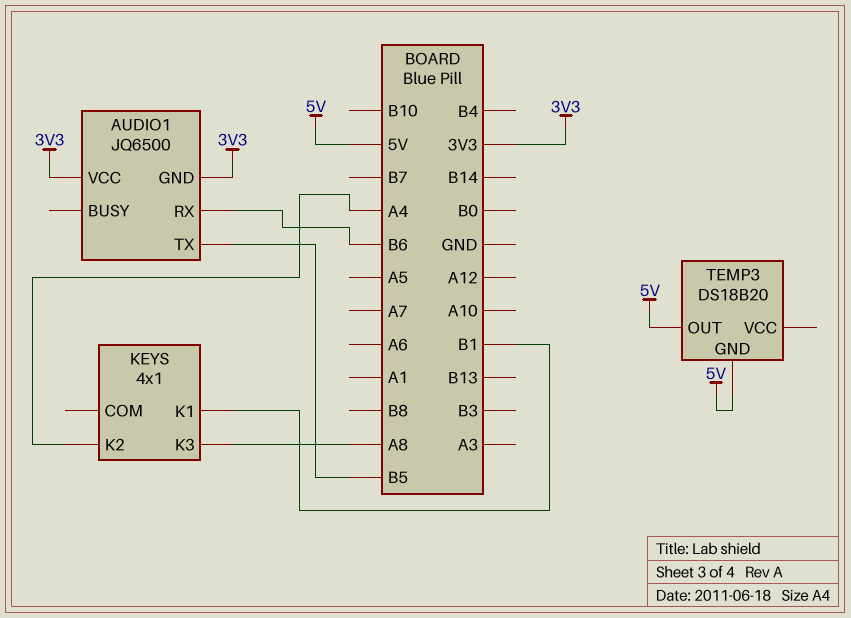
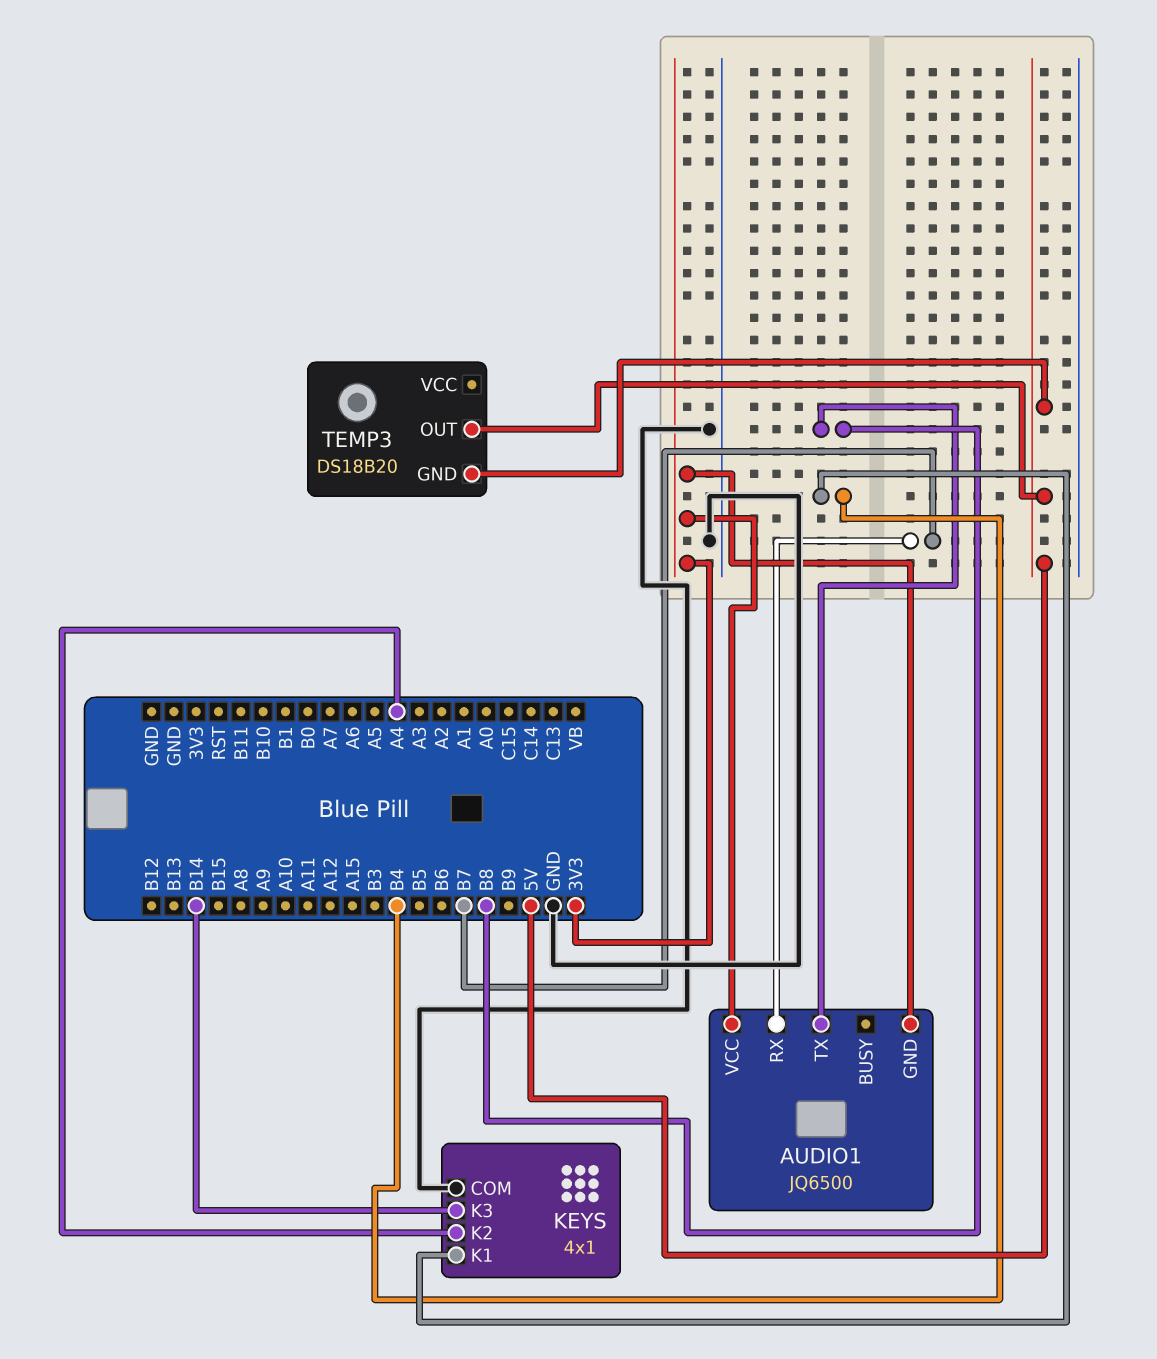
AUDIO1 pin RX: B6 -> B7
AUDIO1 pin TX: B5 -> B8
KEYS pin COM: none -> GND
KEYS pin K1: B1 -> B4
KEYS pin K3: A8 -> B14

